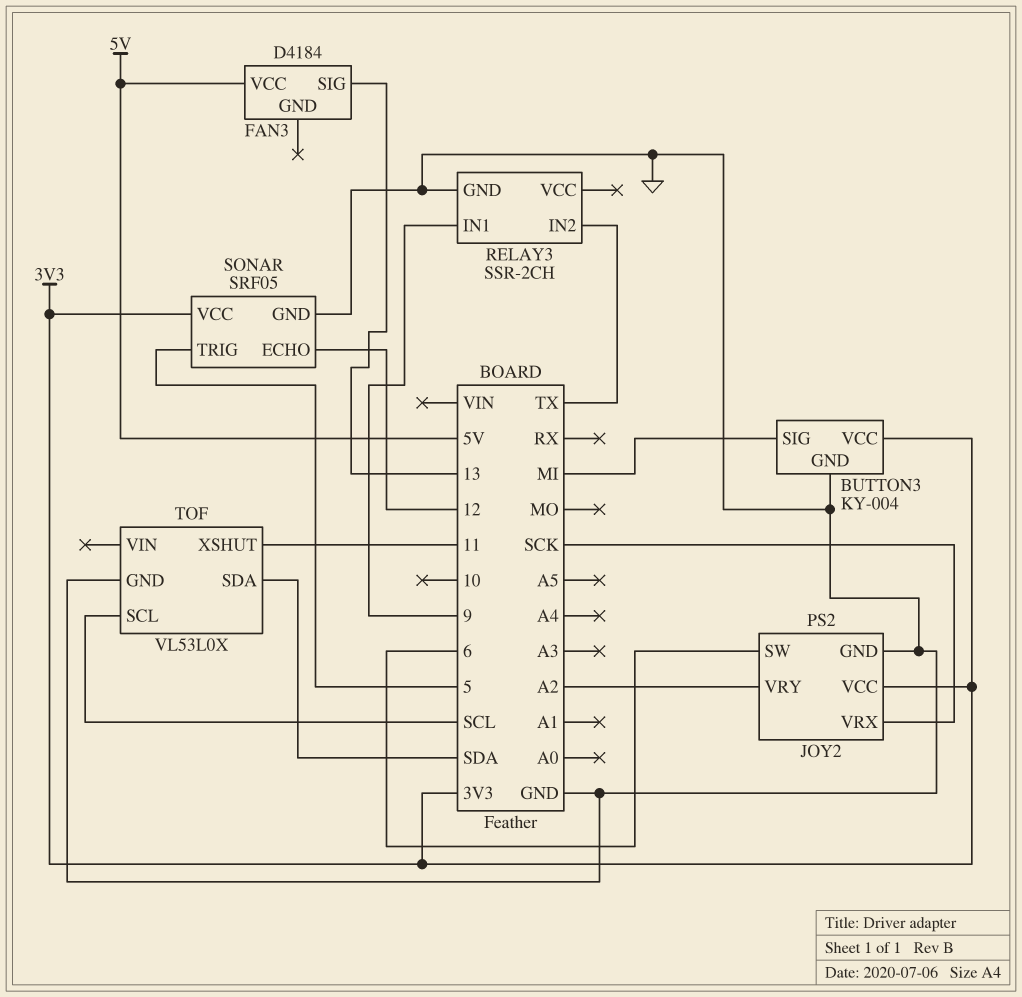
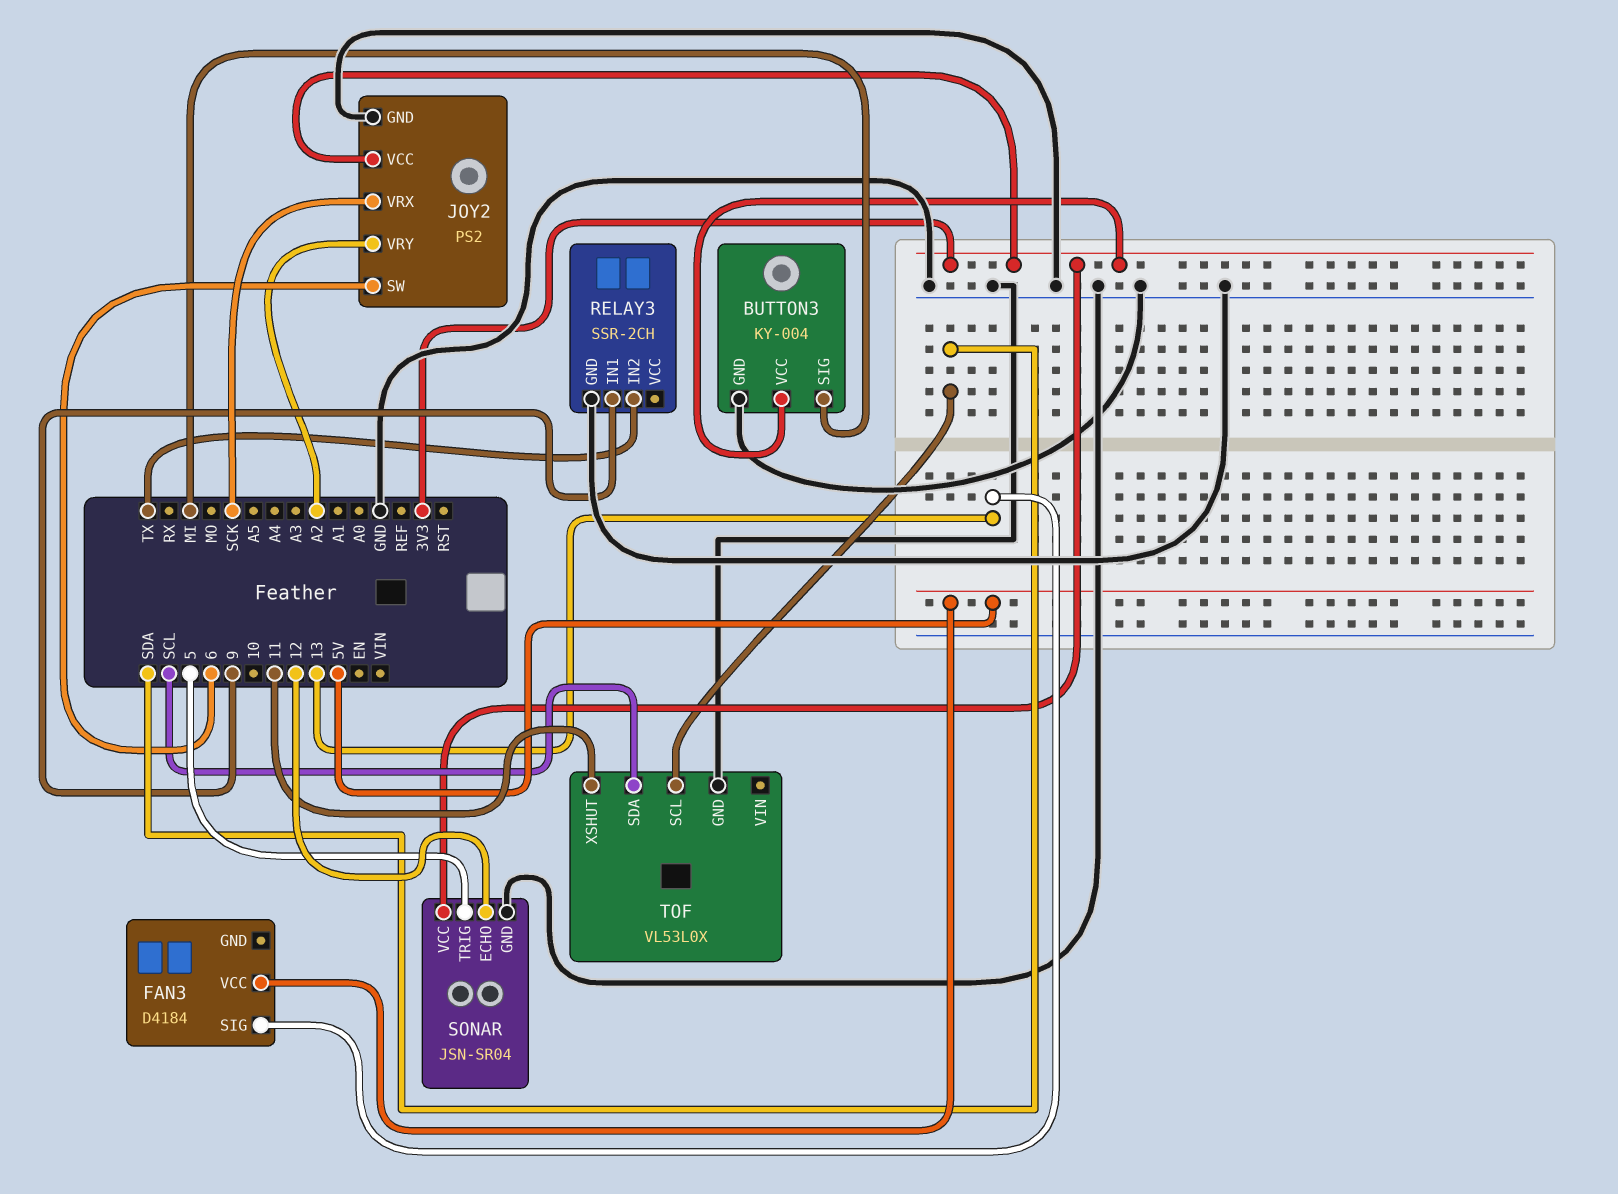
SONAR: SRF05 -> JSN-SR04
TOF pin SCL: SCL -> SDA
TOF pin SDA: SDA -> SCL

